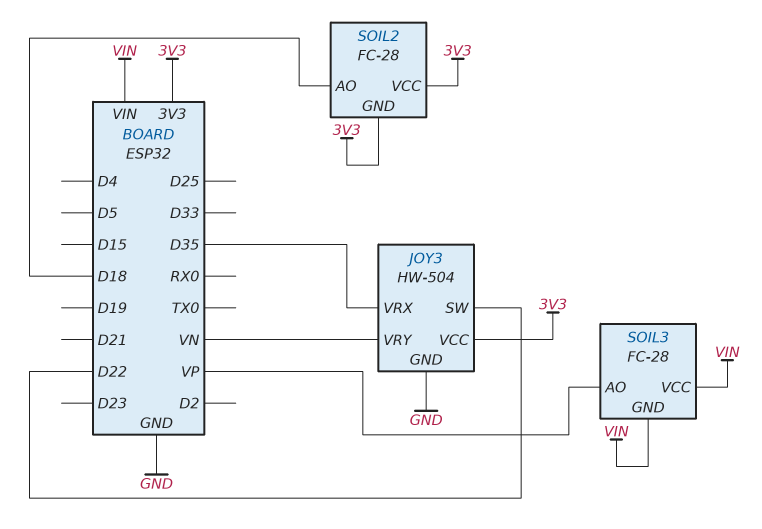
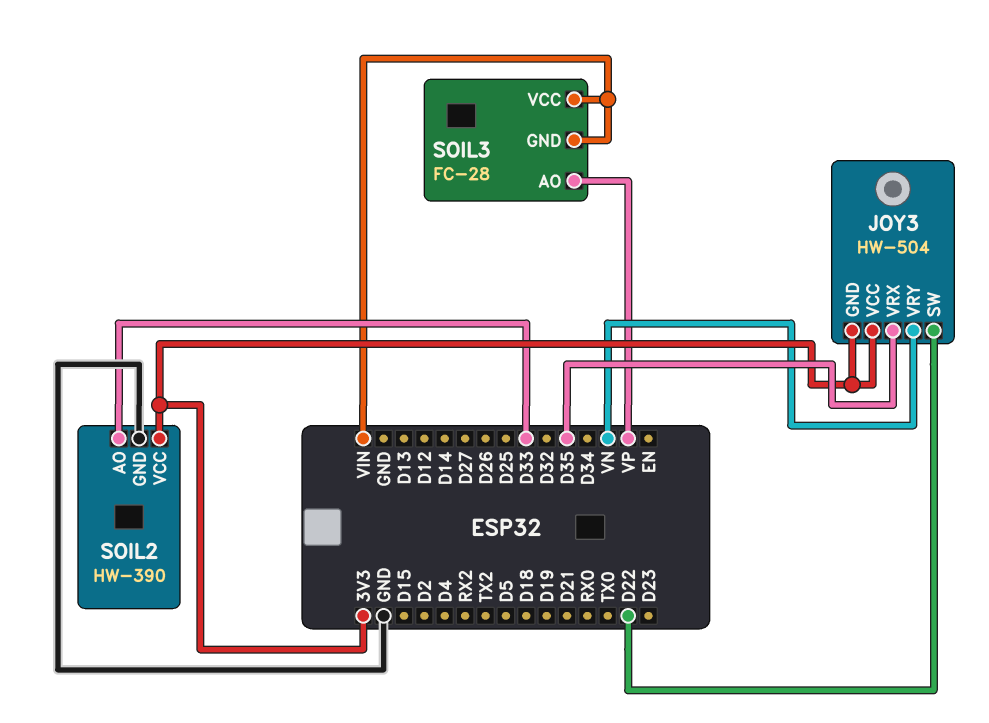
JOY3 pin GND: GND -> 3V3
SOIL2: FC-28 -> HW-390
SOIL2 pin AO: D18 -> D33
SOIL2 pin GND: 3V3 -> GND

